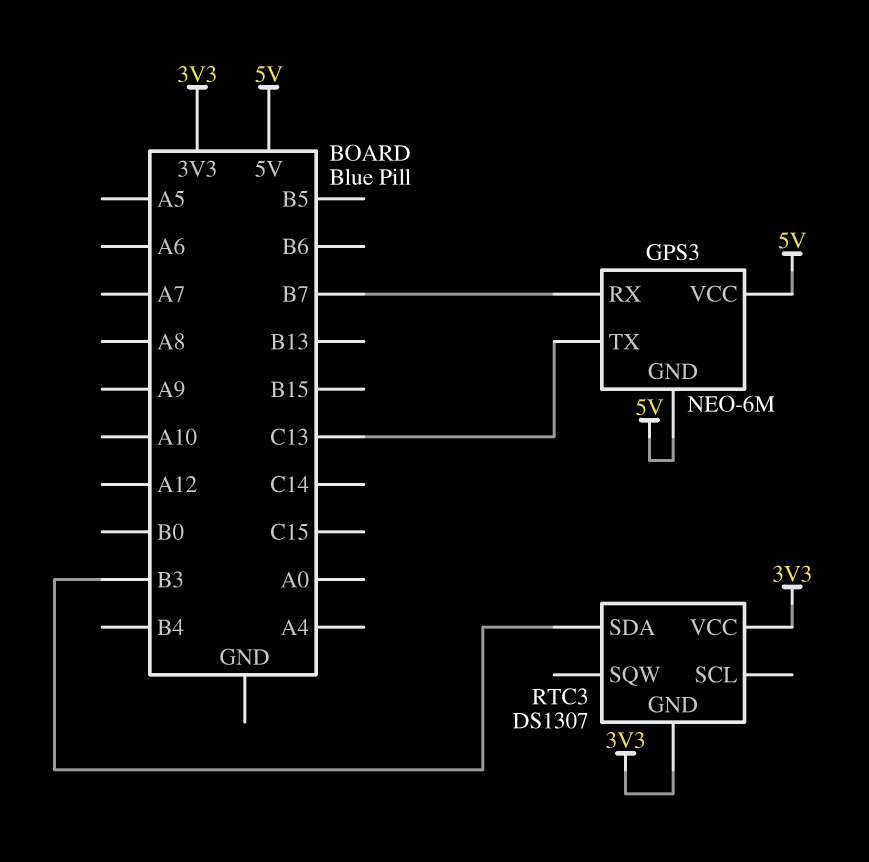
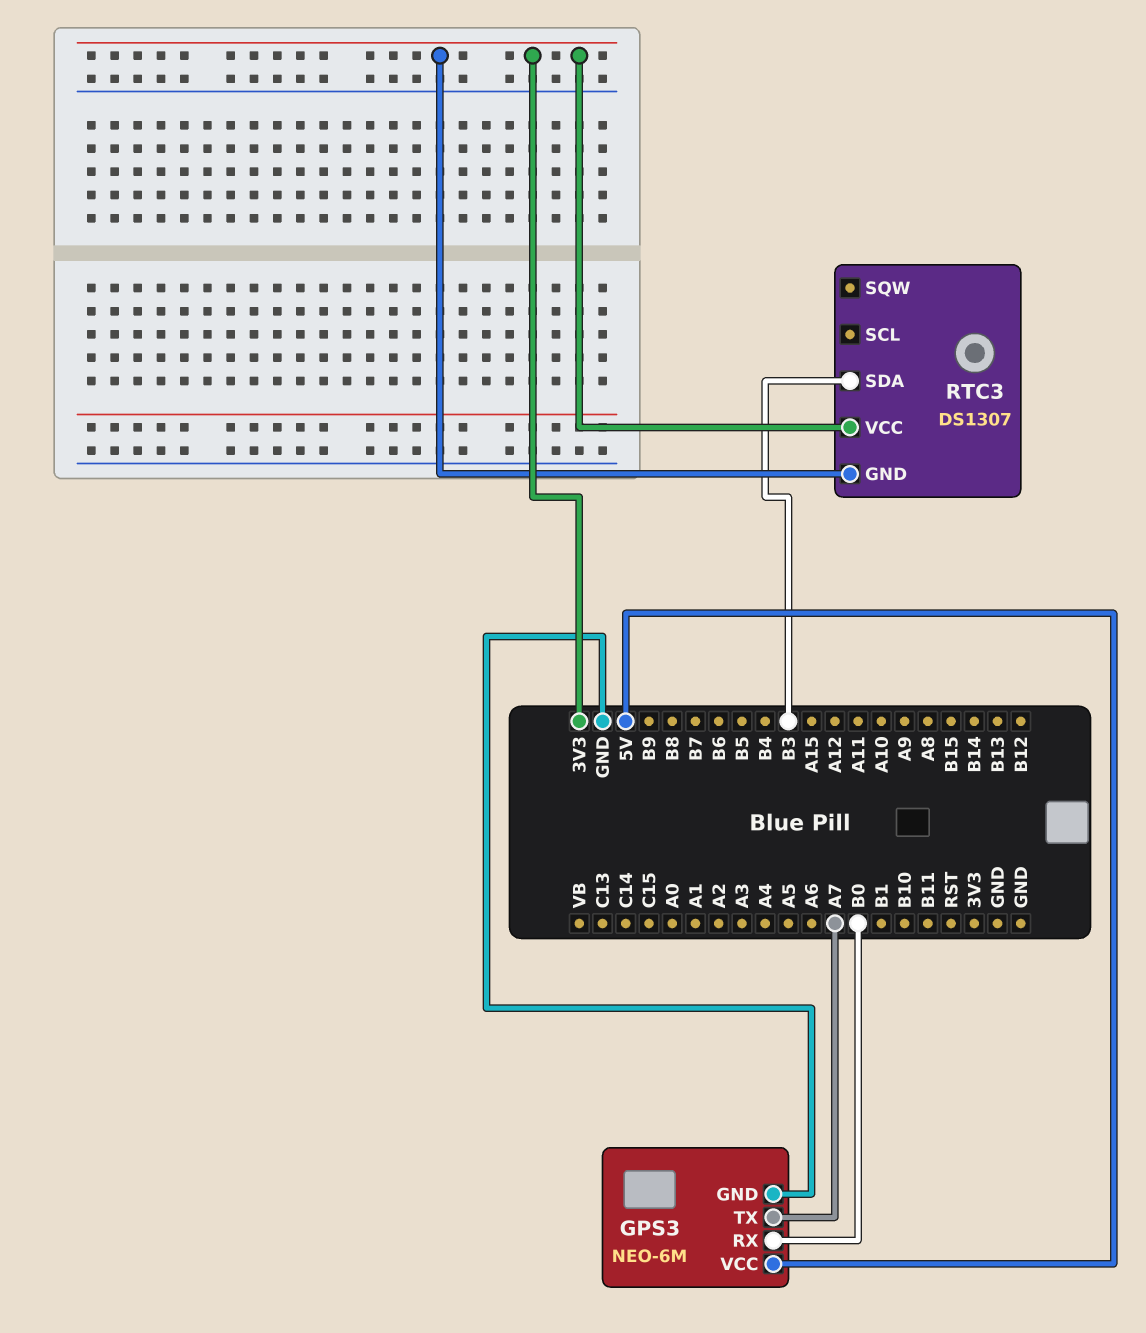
GPS3 pin GND: 5V -> GND
GPS3 pin RX: B7 -> B0
GPS3 pin TX: C13 -> A7

